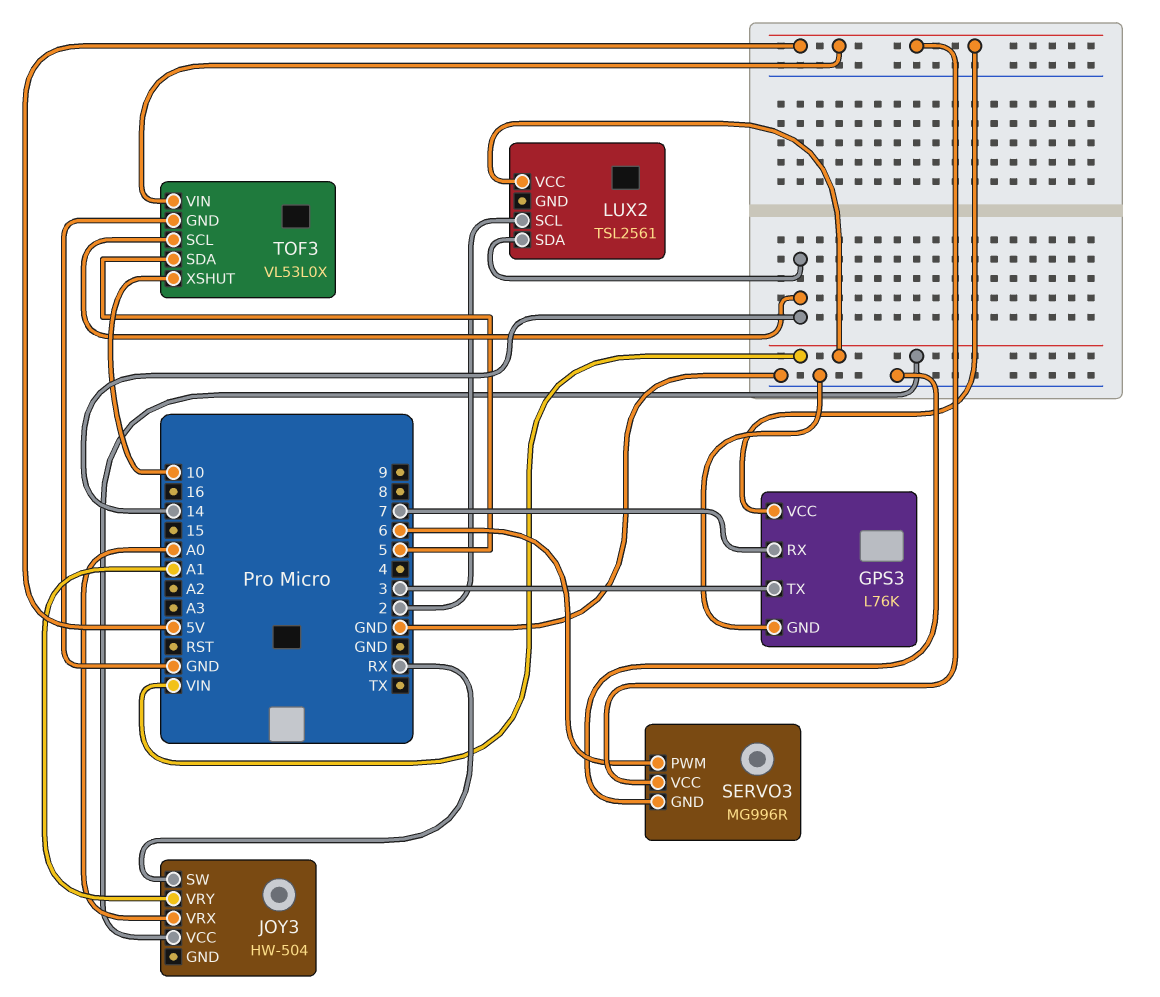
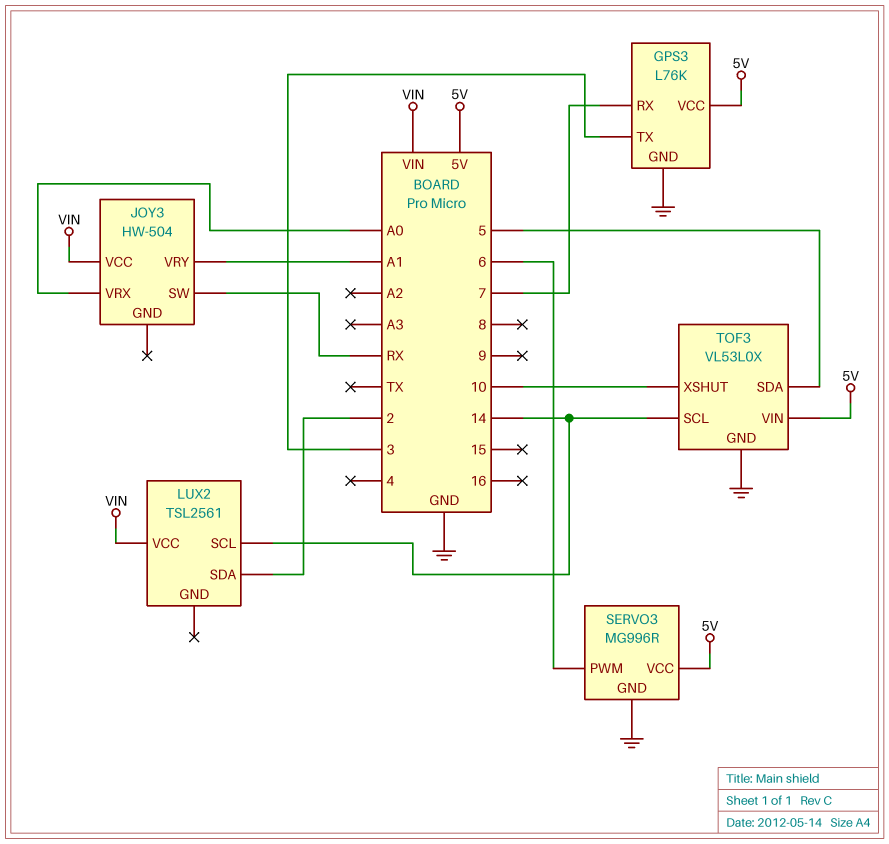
LUX2 pin SCL: 2 -> 14
LUX2 pin SDA: 14 -> 2

